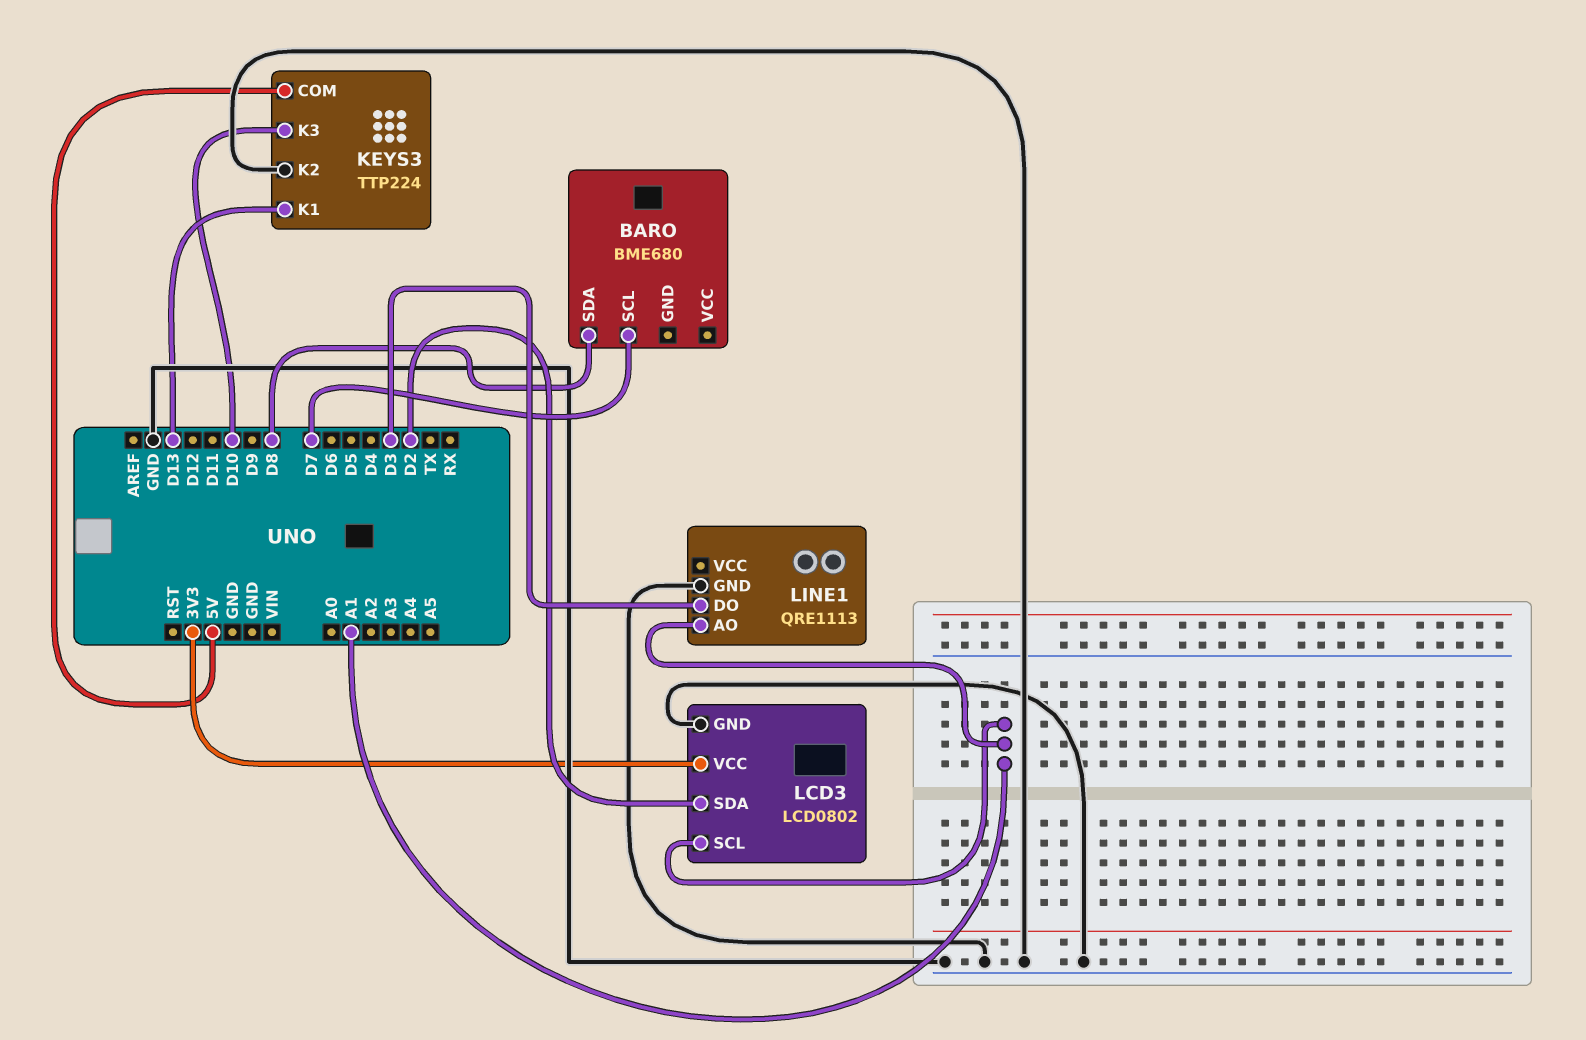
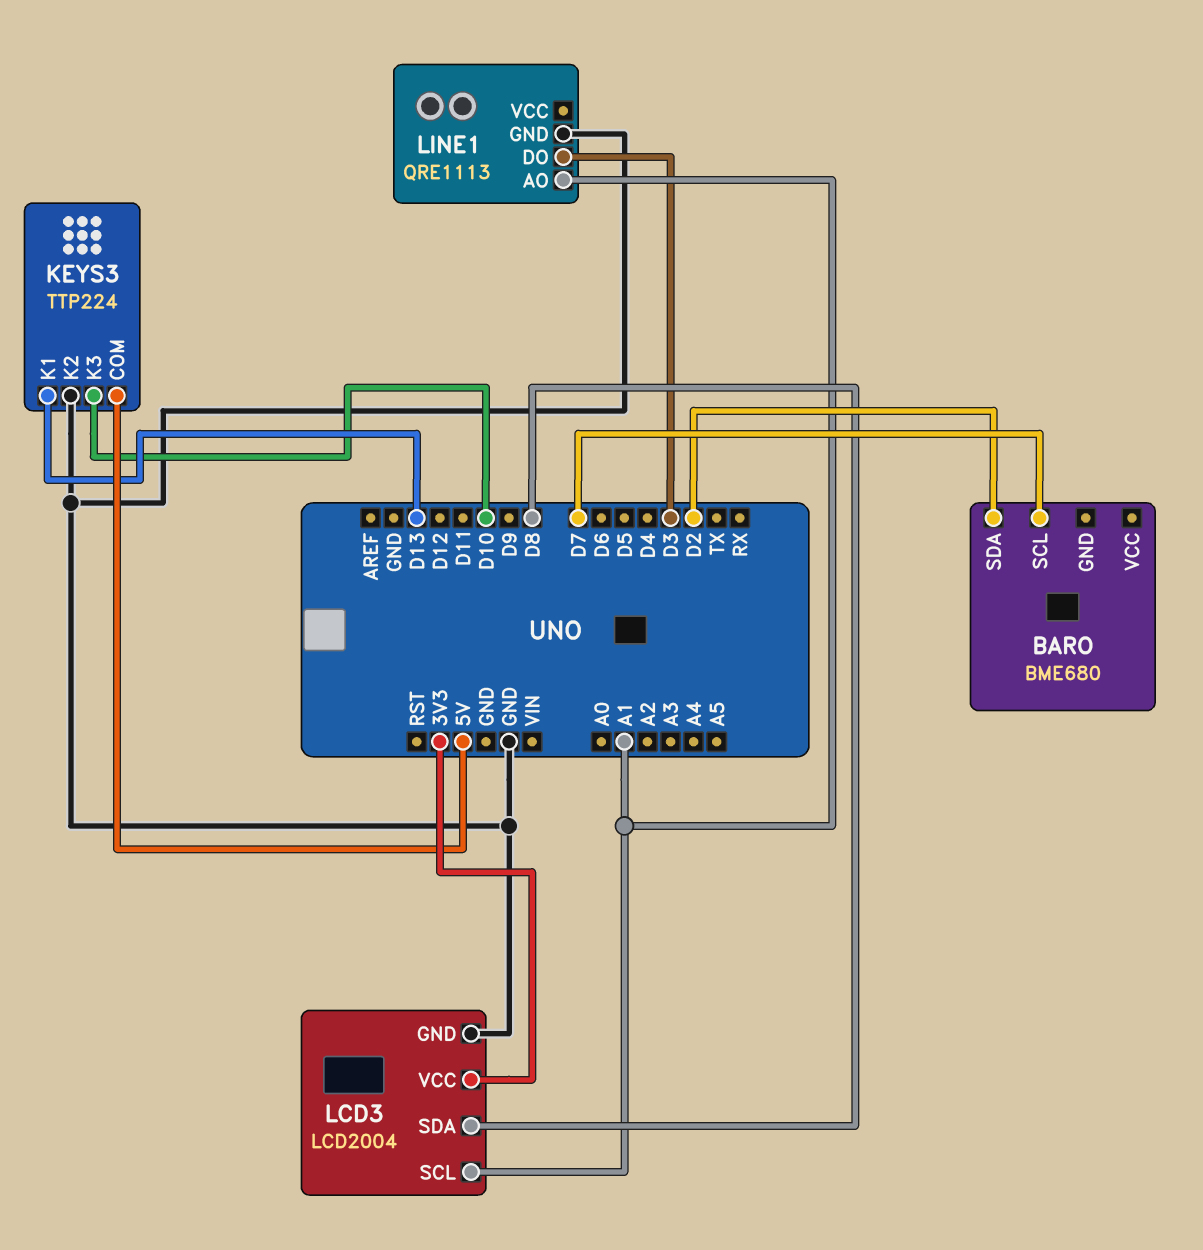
BARO pin SDA: D8 -> D2
LCD3: LCD0802 -> LCD2004
LCD3 pin SDA: D2 -> D8

